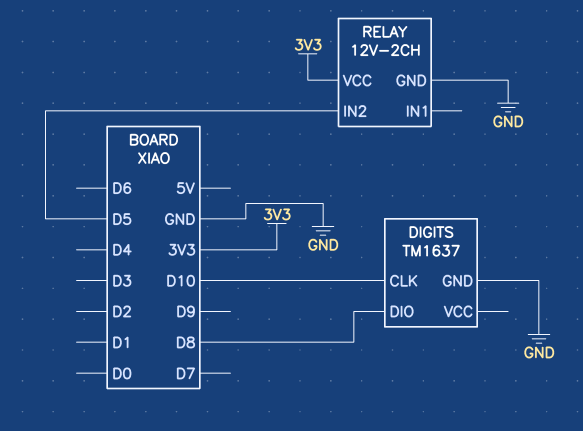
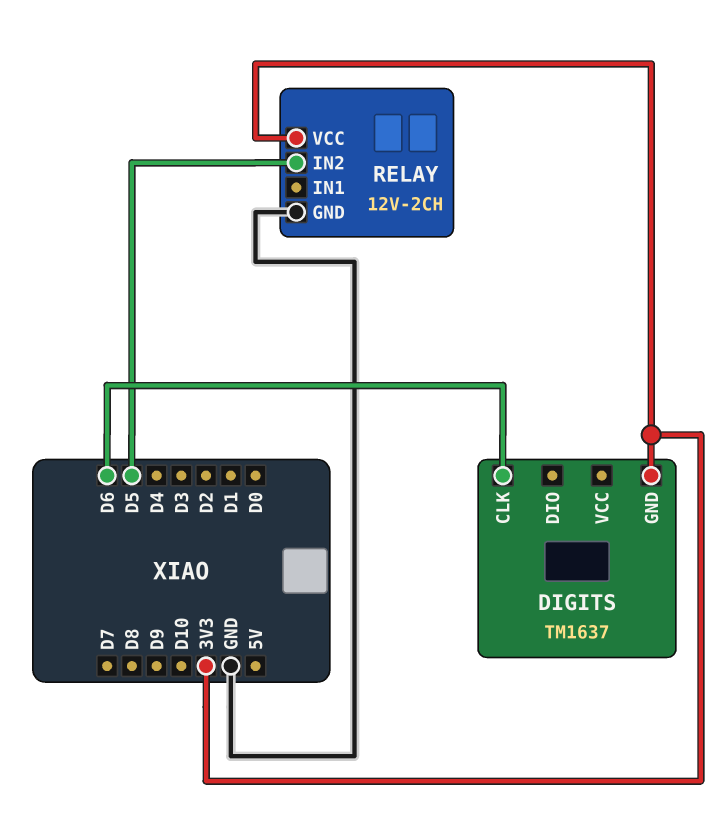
DIGITS pin CLK: D10 -> D6
DIGITS pin DIO: D8 -> none
DIGITS pin GND: GND -> 3V3

